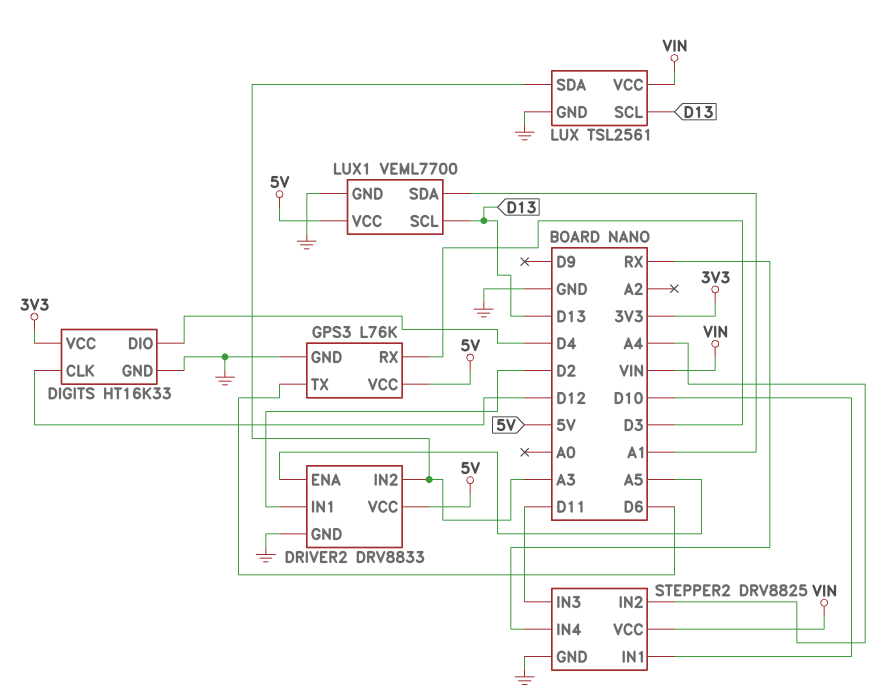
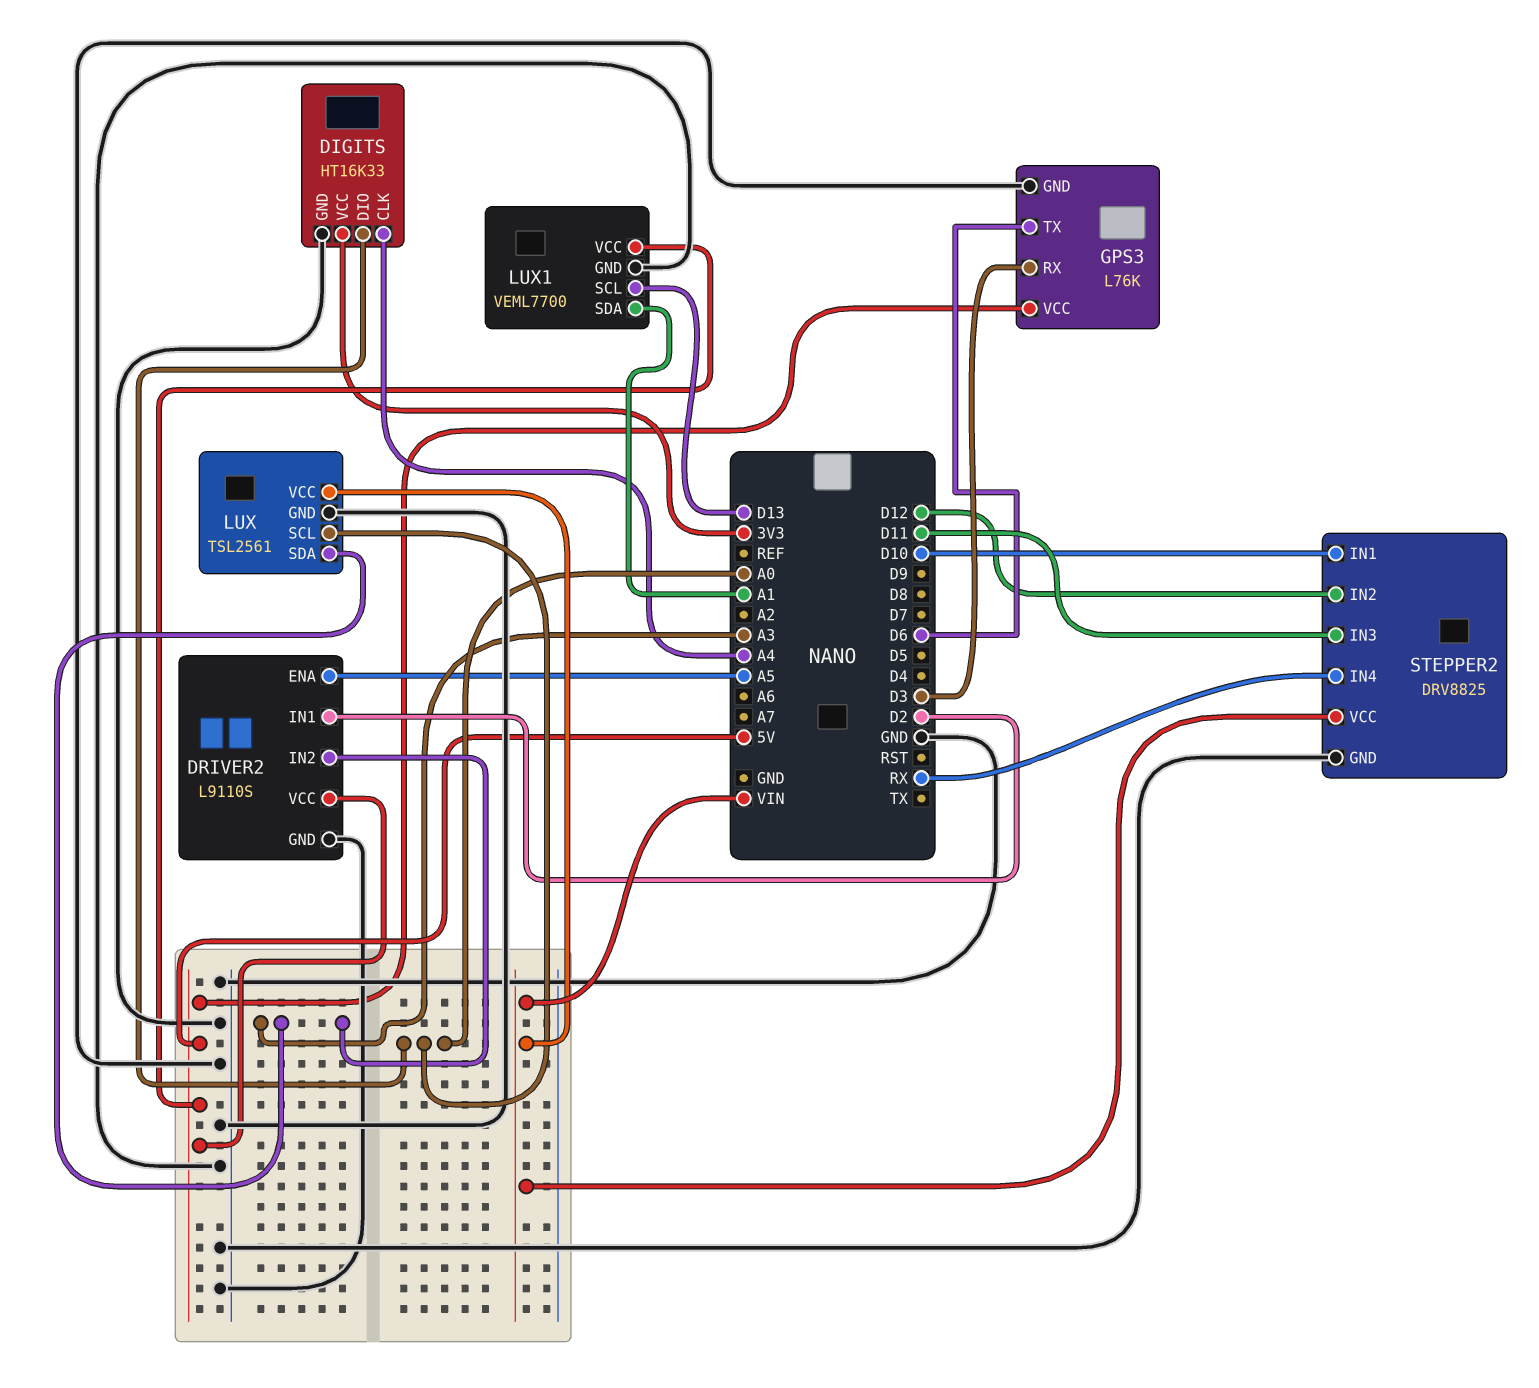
DIGITS pin CLK: D12 -> A4
DIGITS pin DIO: D4 -> A0
DRIVER2: DRV8833 -> L9110S
LUX pin SCL: D13 -> A0
STEPPER2 pin IN2: A4 -> D12

